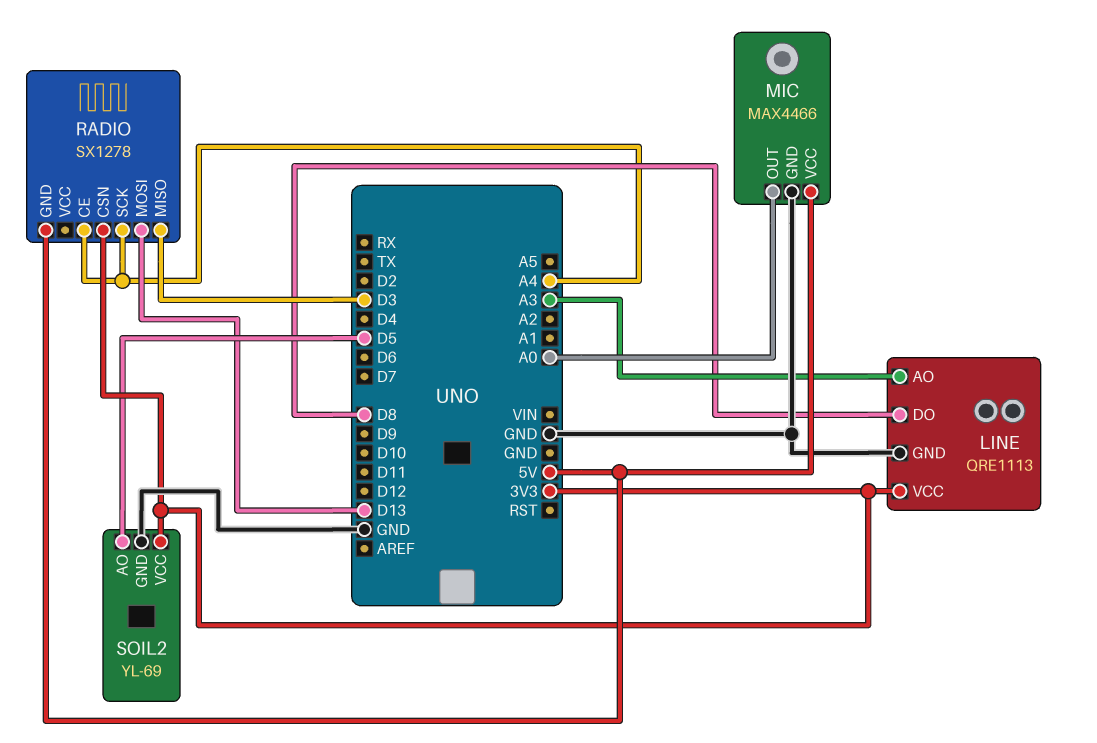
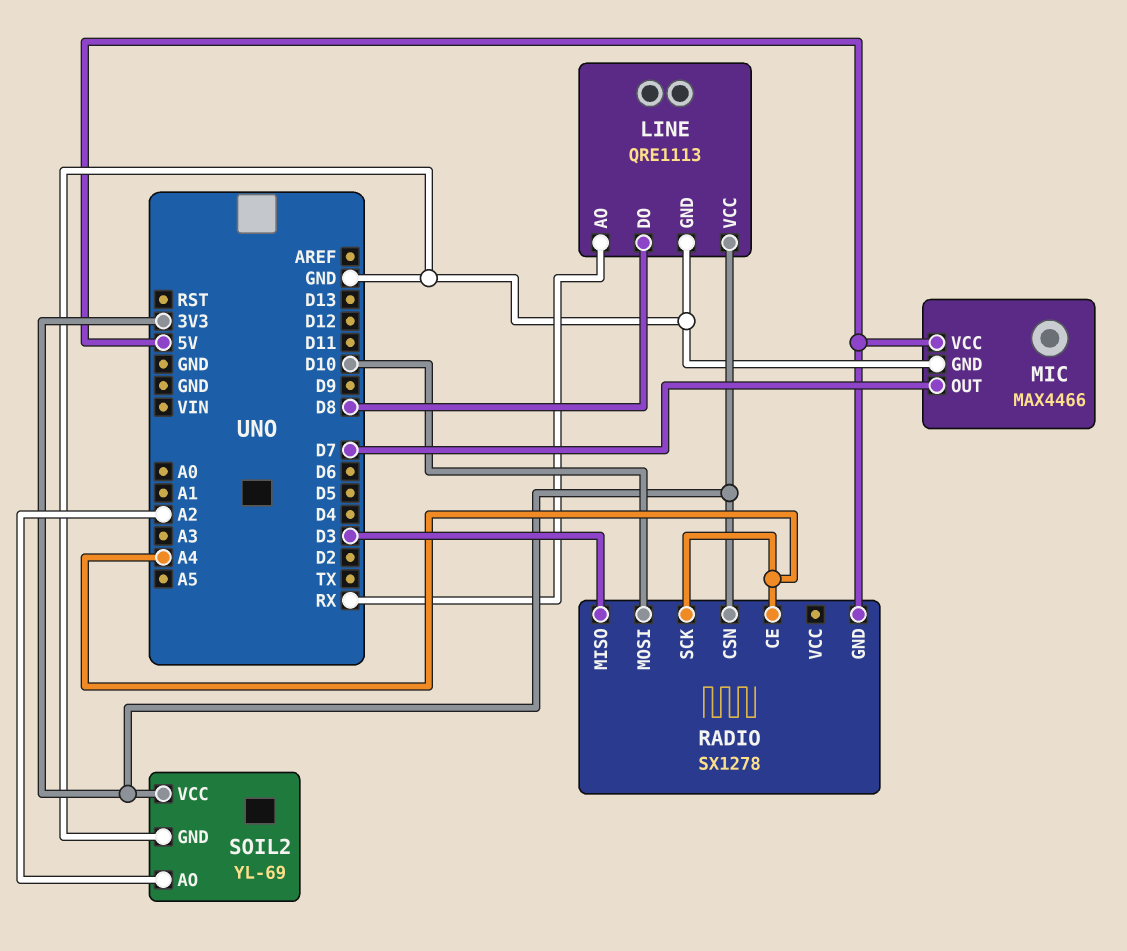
LINE pin AO: A3 -> RX
MIC pin OUT: A0 -> D7
RADIO pin MOSI: D13 -> D10
SOIL2 pin AO: D5 -> A2

